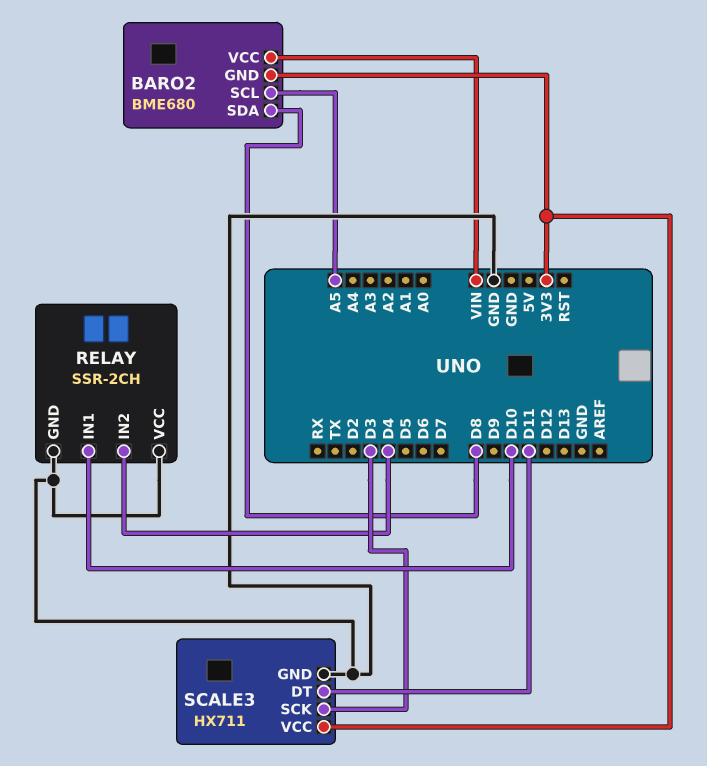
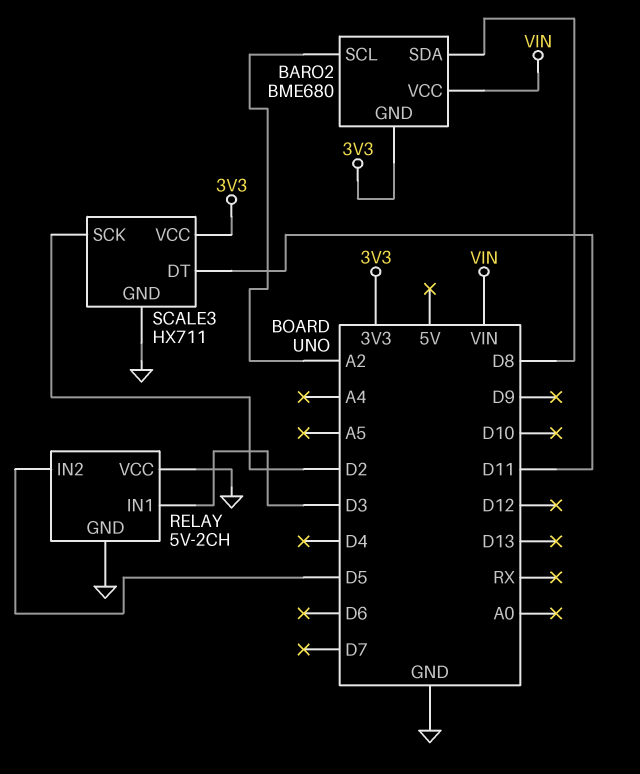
BARO2 pin SCL: A5 -> A2
RELAY: SSR-2CH -> 5V-2CH
RELAY pin IN1: D10 -> D3
RELAY pin IN2: D4 -> D5
SCALE3 pin SCK: D3 -> D2

